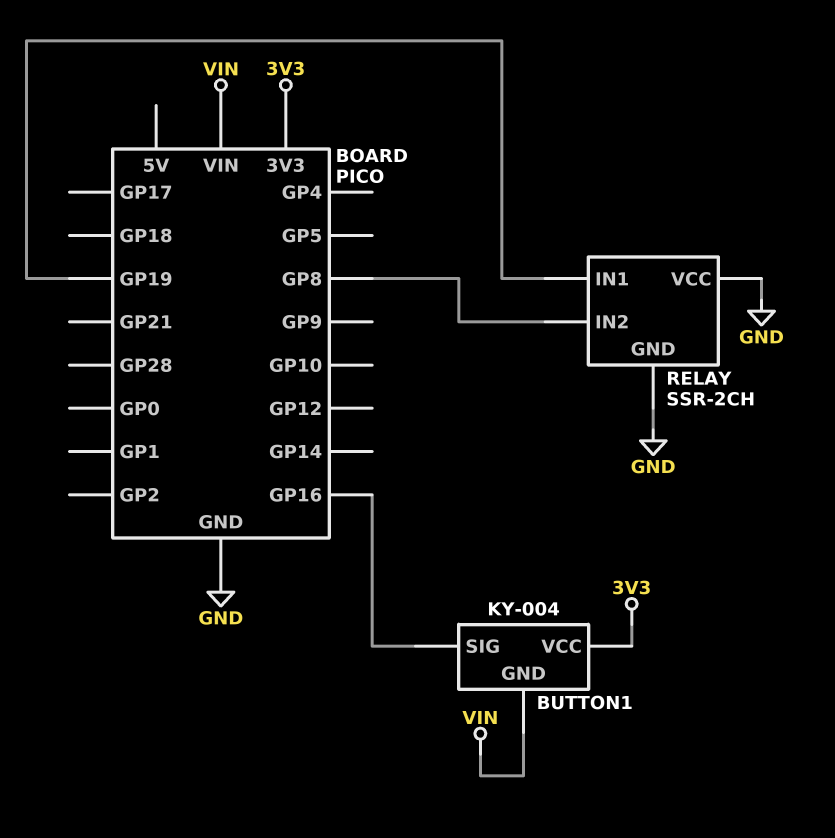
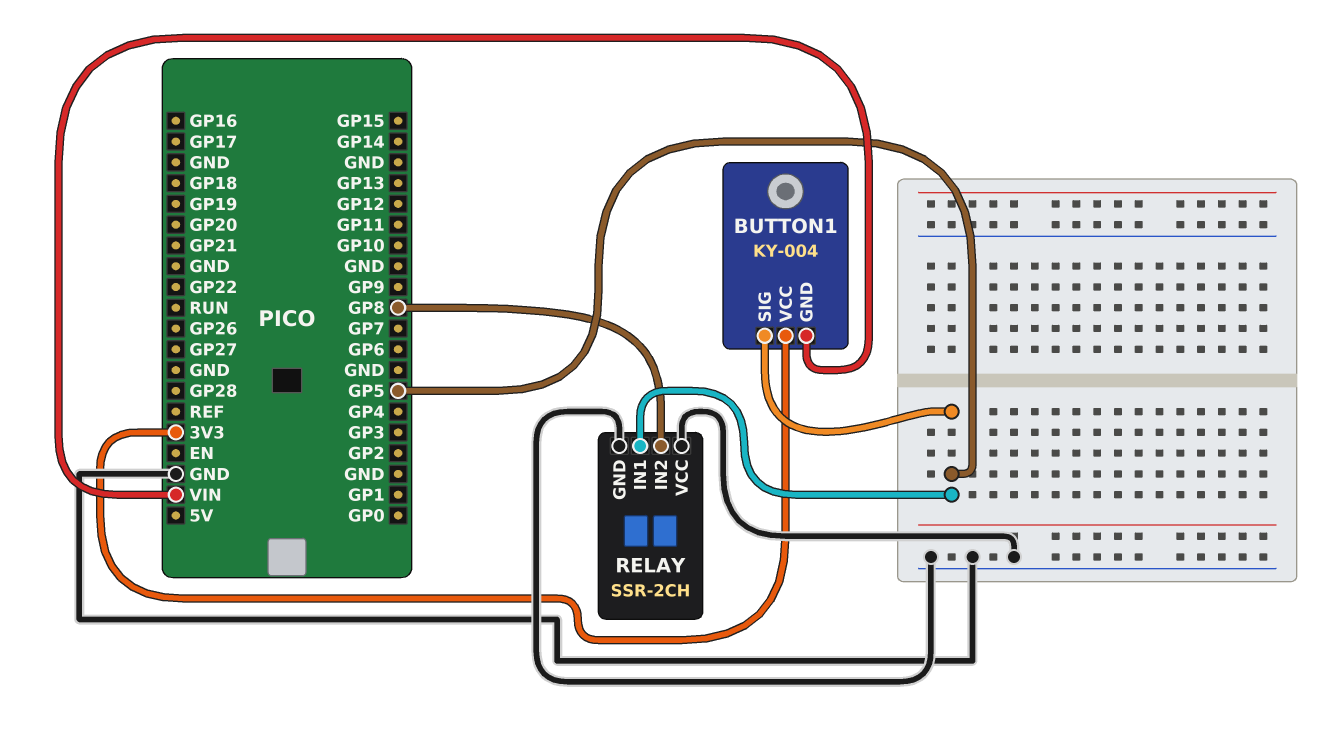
BUTTON1 pin SIG: GP16 -> GP5
RELAY pin IN1: GP19 -> GP5

